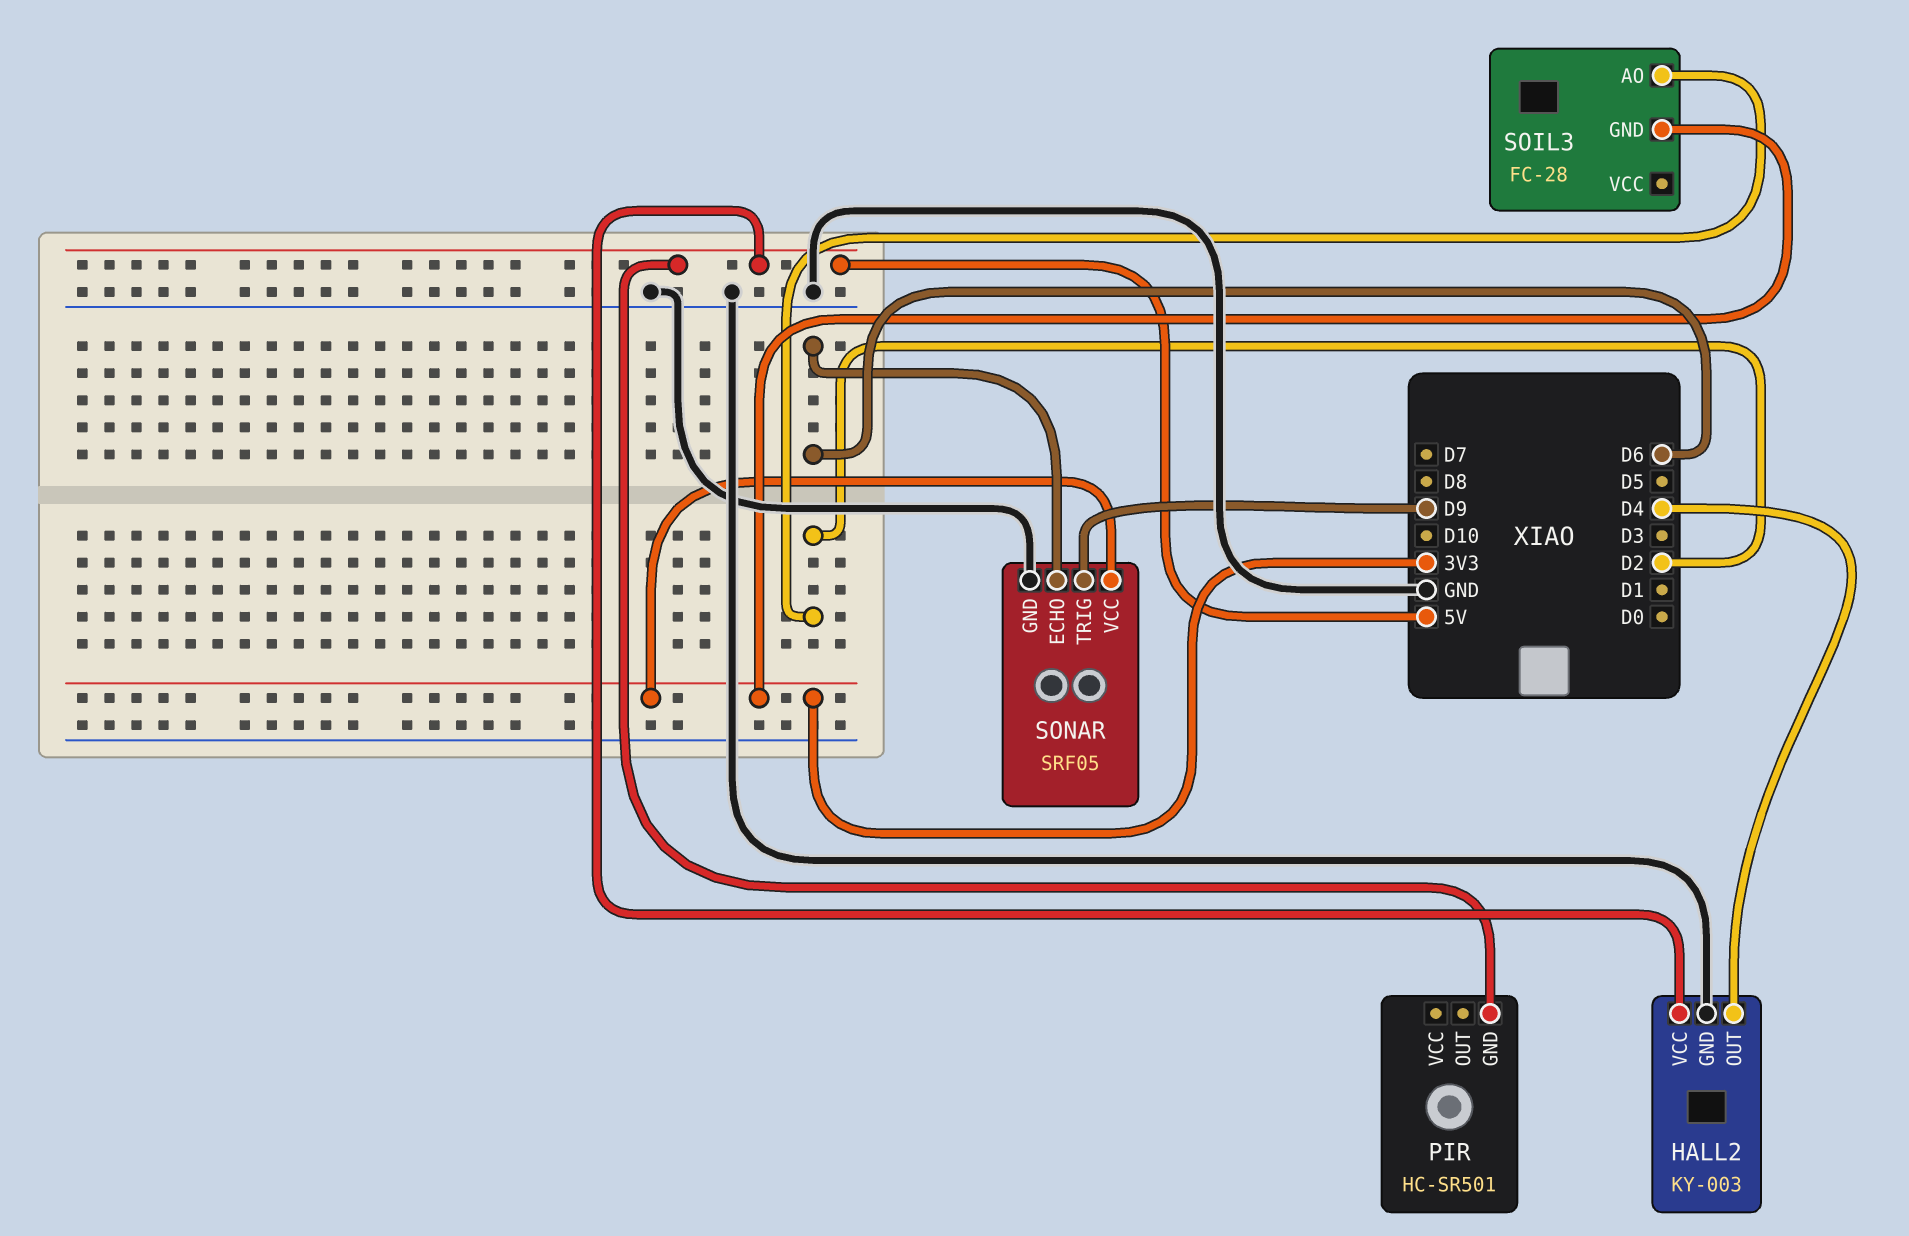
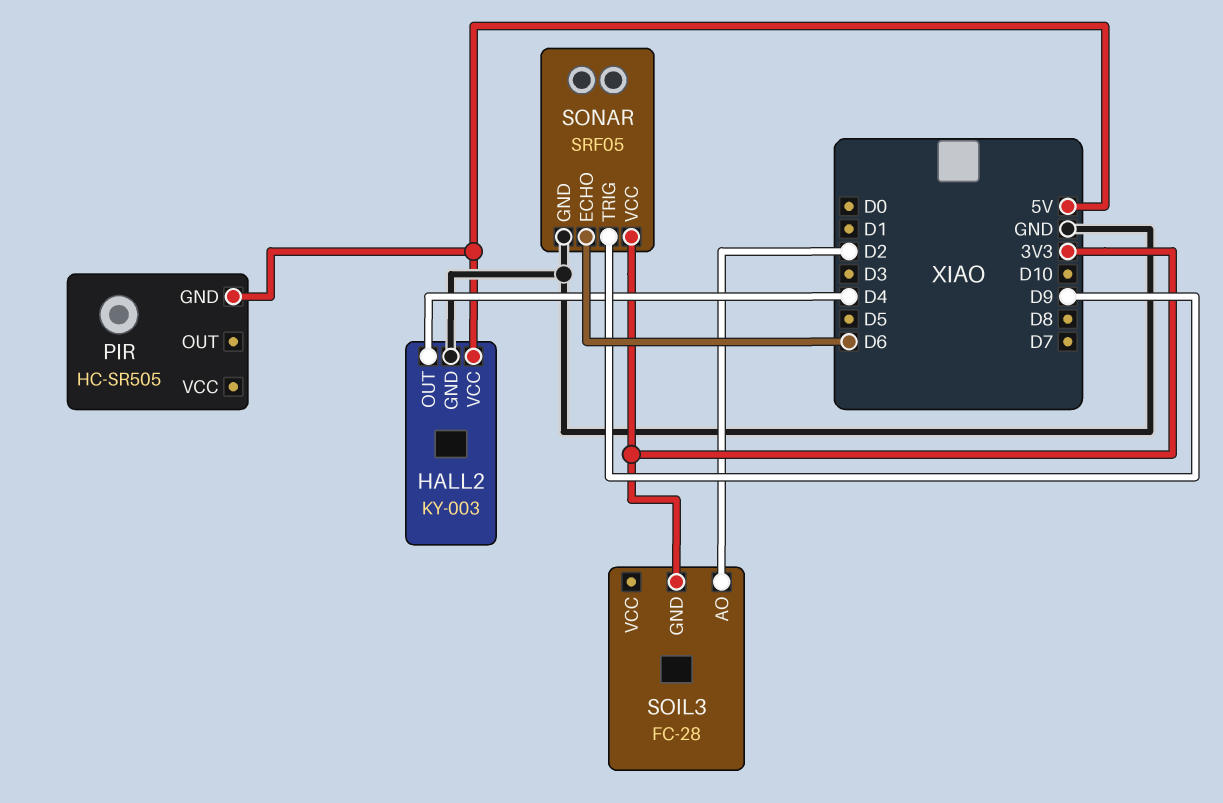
PIR: HC-SR501 -> HC-SR505

